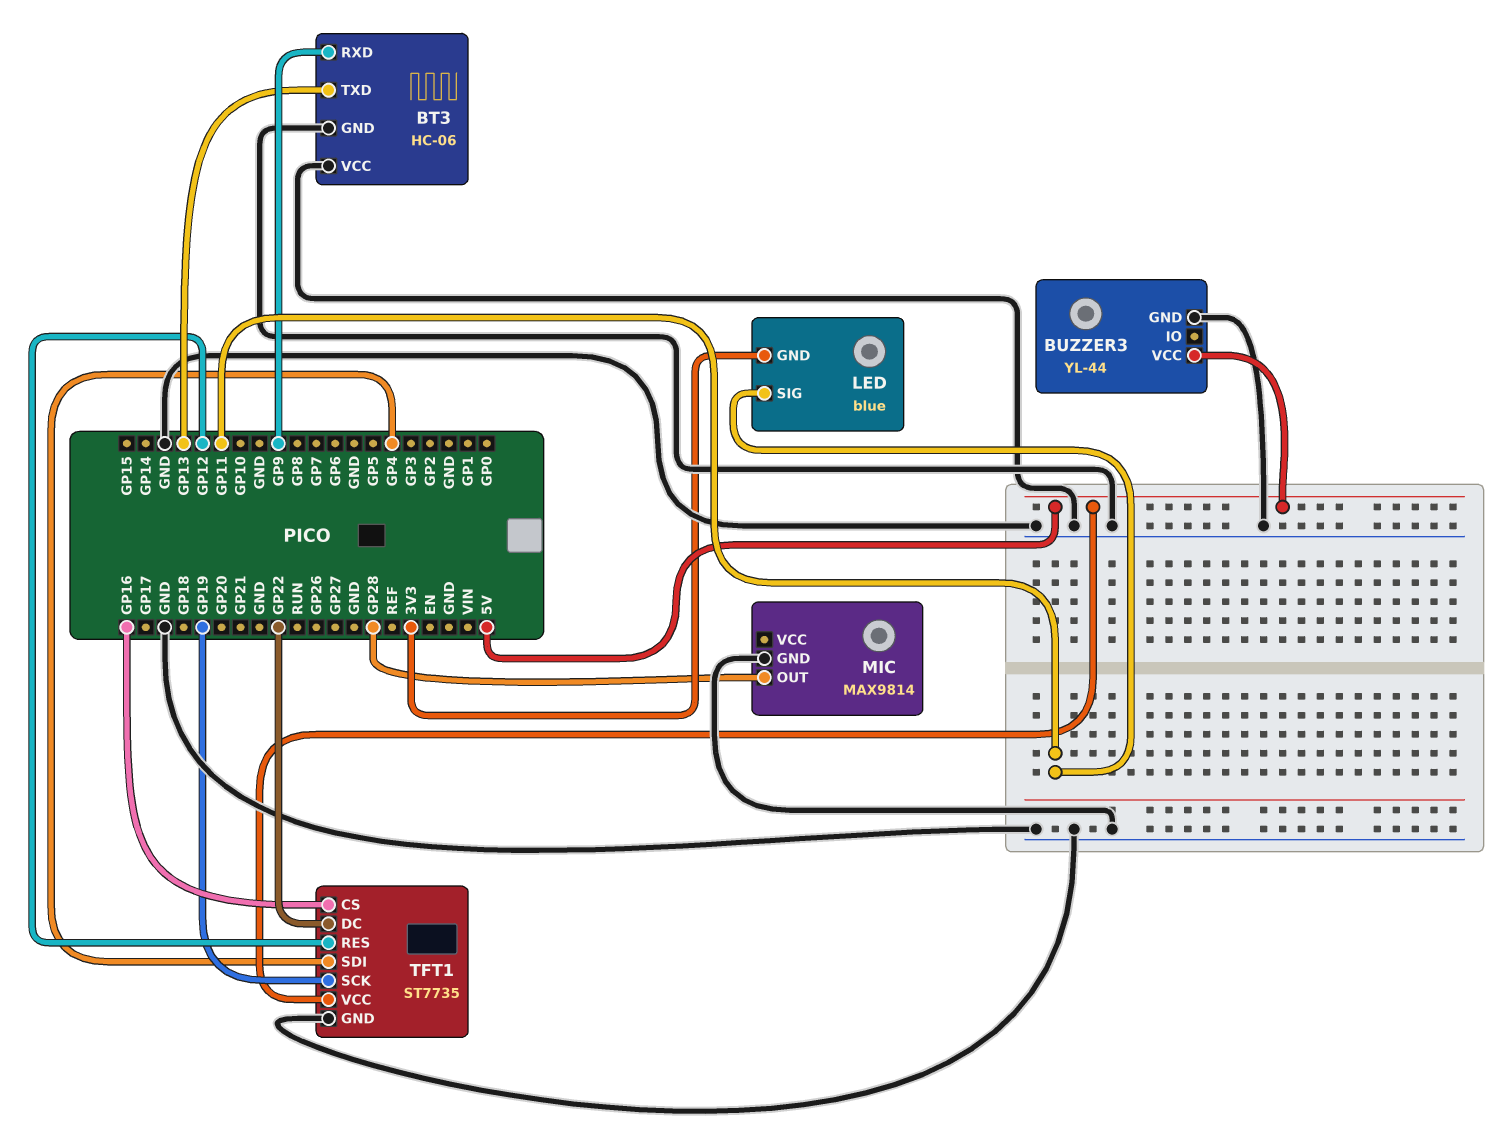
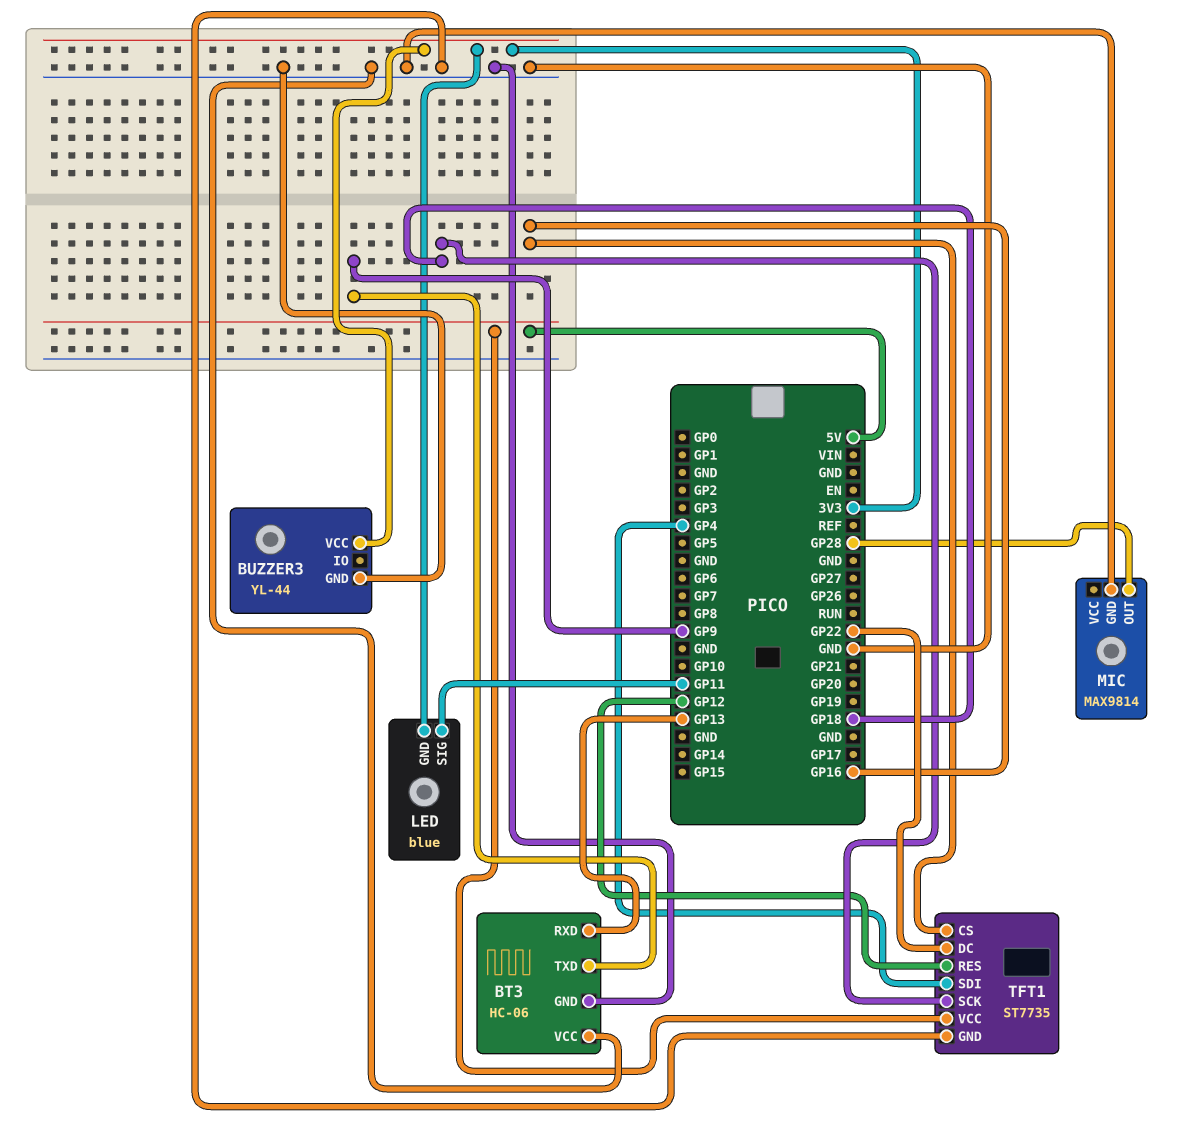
BT3 pin RXD: GP9 -> GP13
BT3 pin TXD: GP13 -> GP9
BUZZER3 pin VCC: 5V -> 3V3
TFT1 pin SCK: GP19 -> GP18

